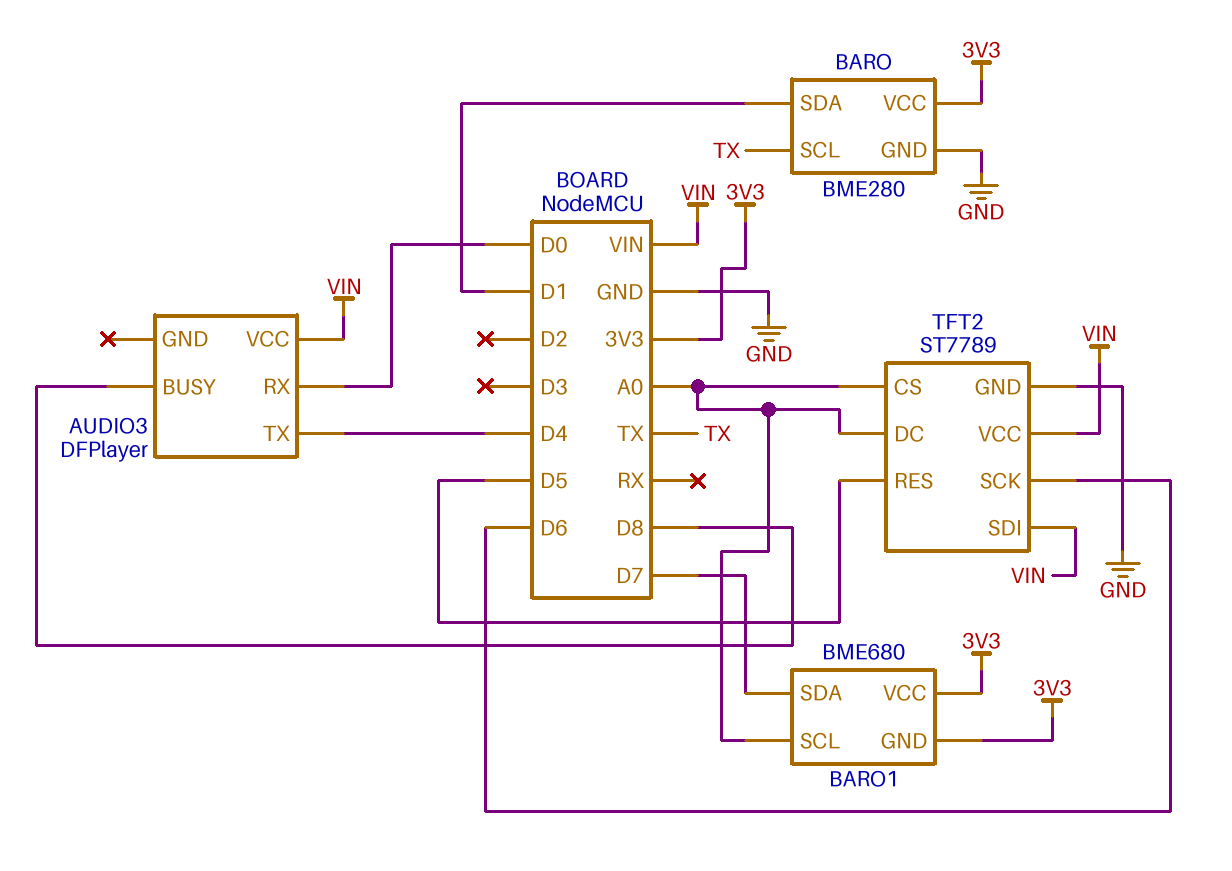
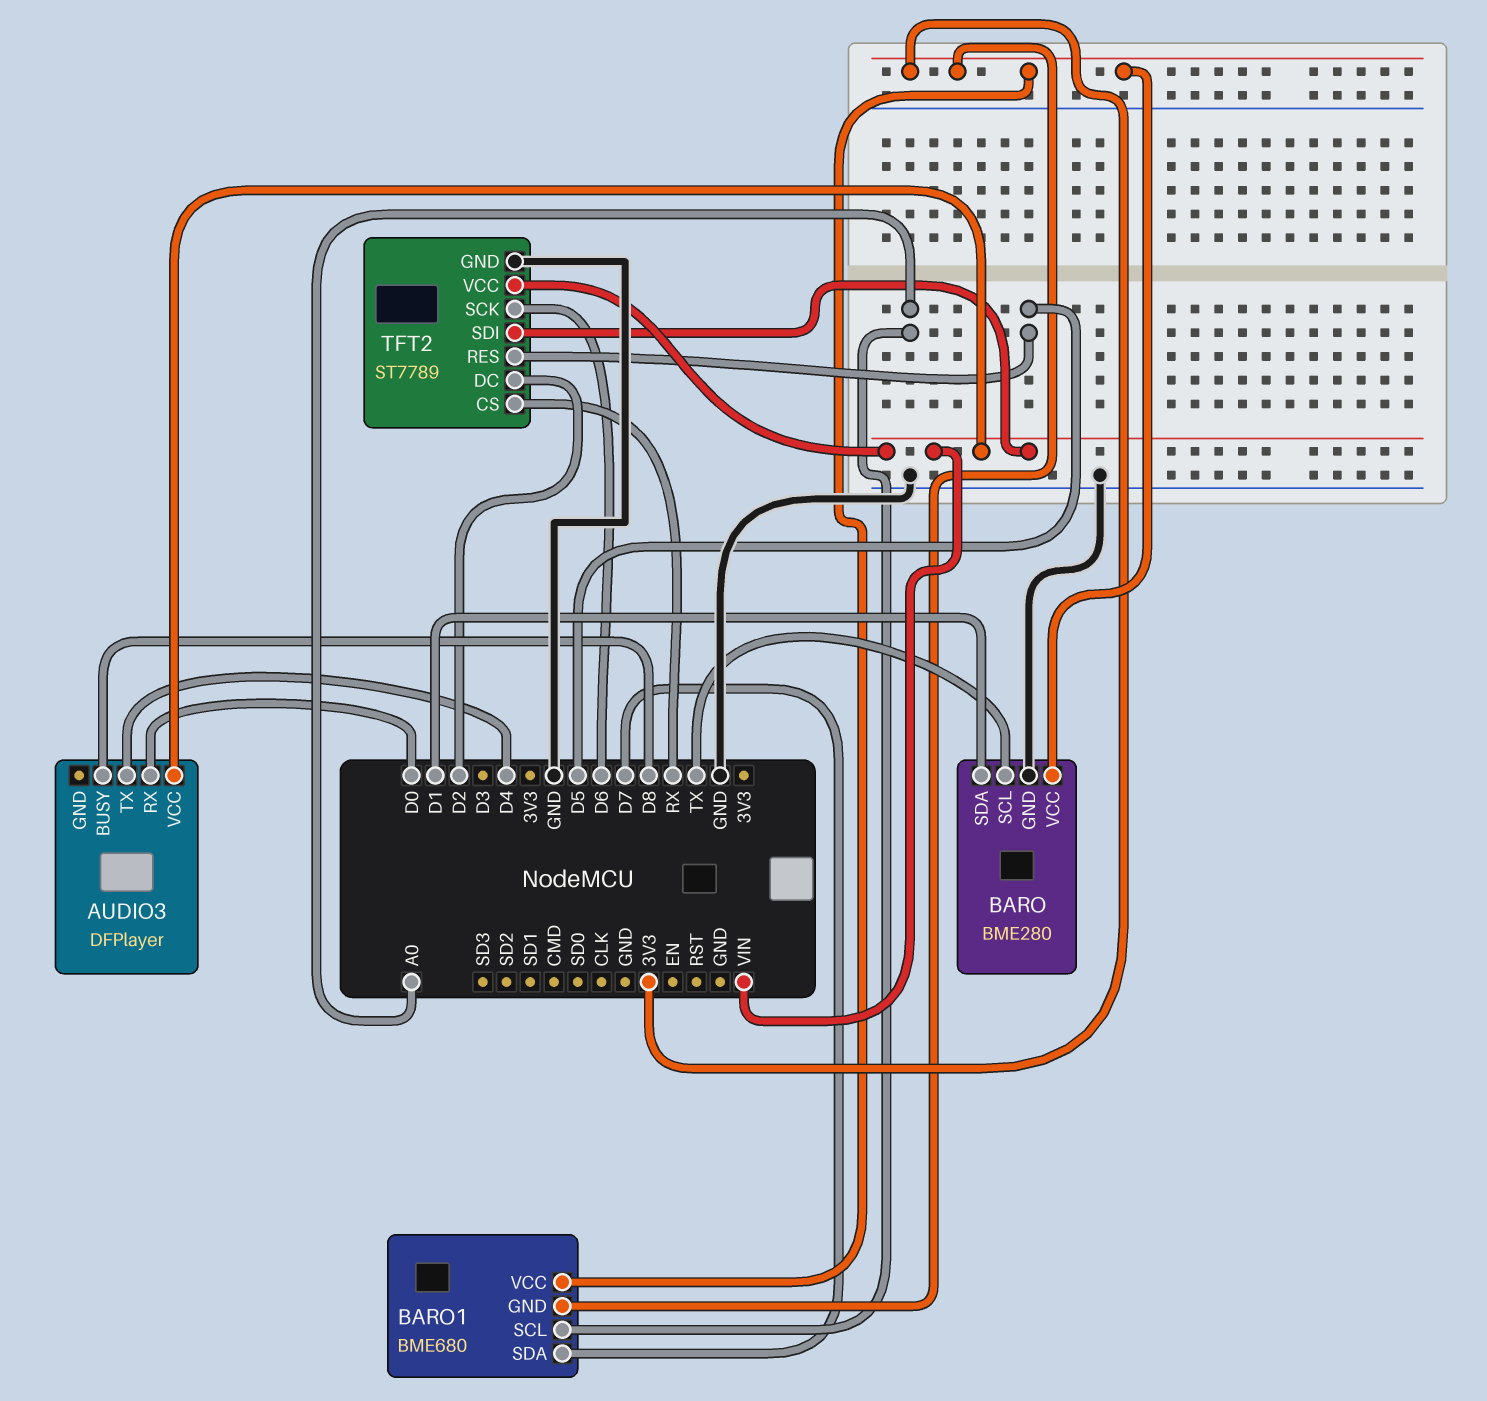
TFT2 pin CS: A0 -> RX
TFT2 pin DC: A0 -> D2

